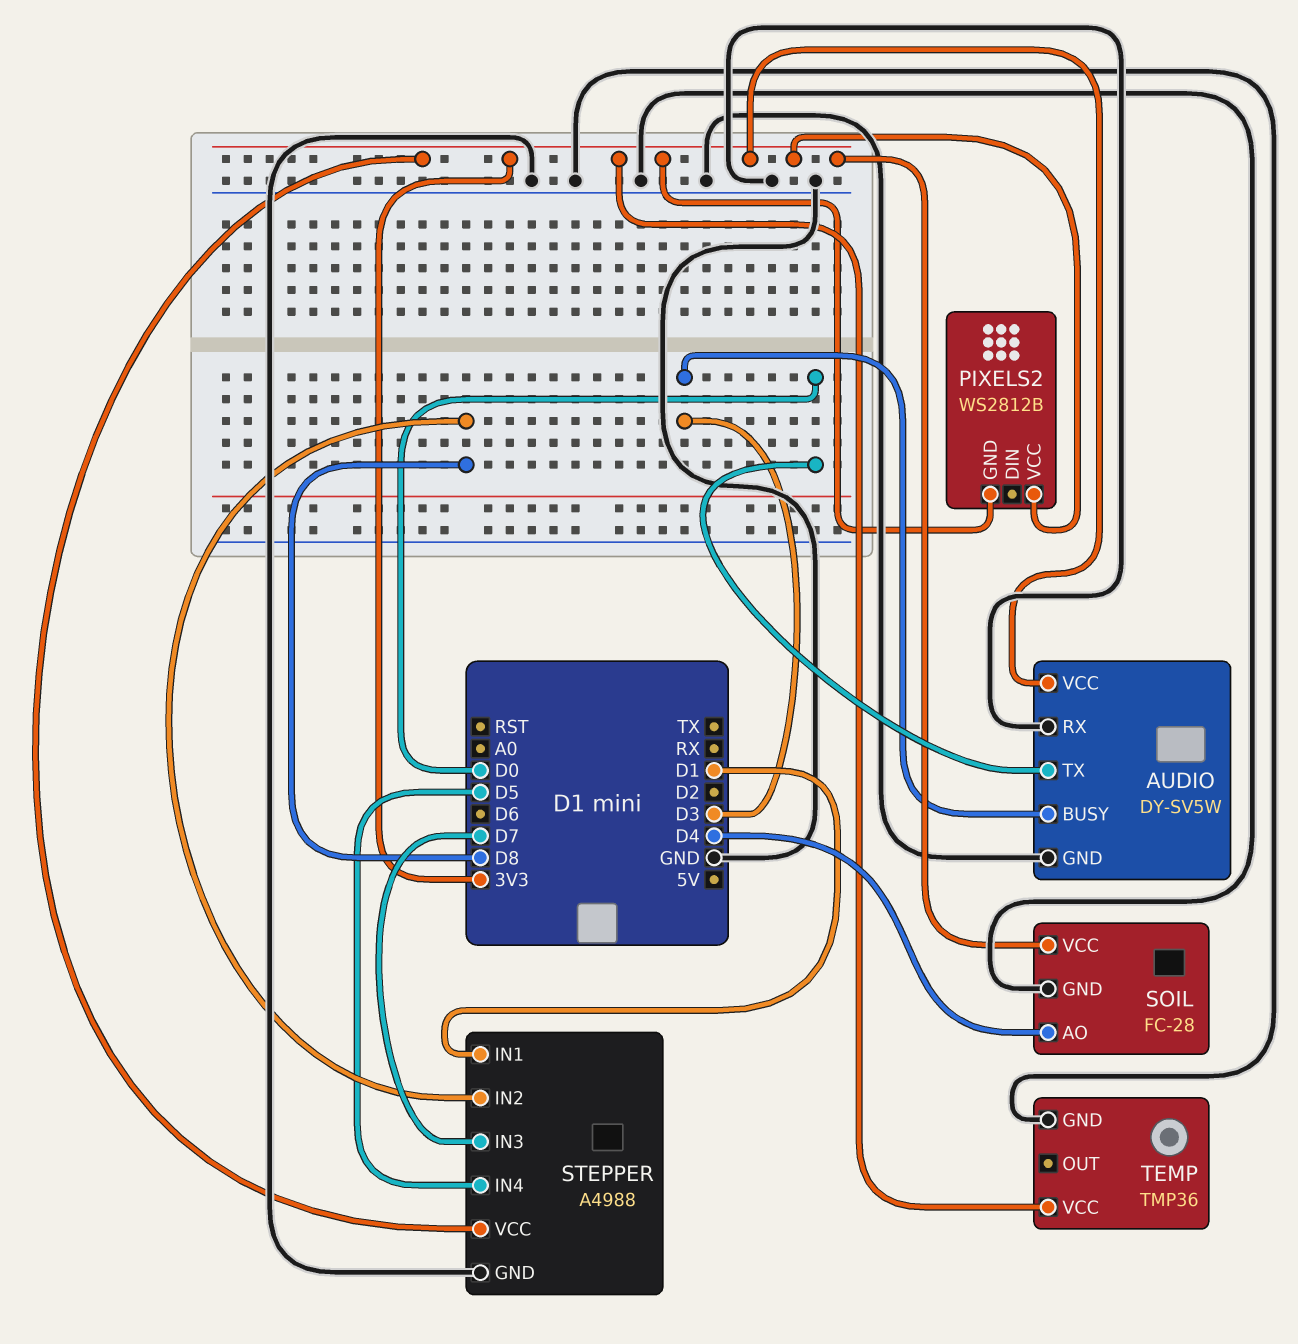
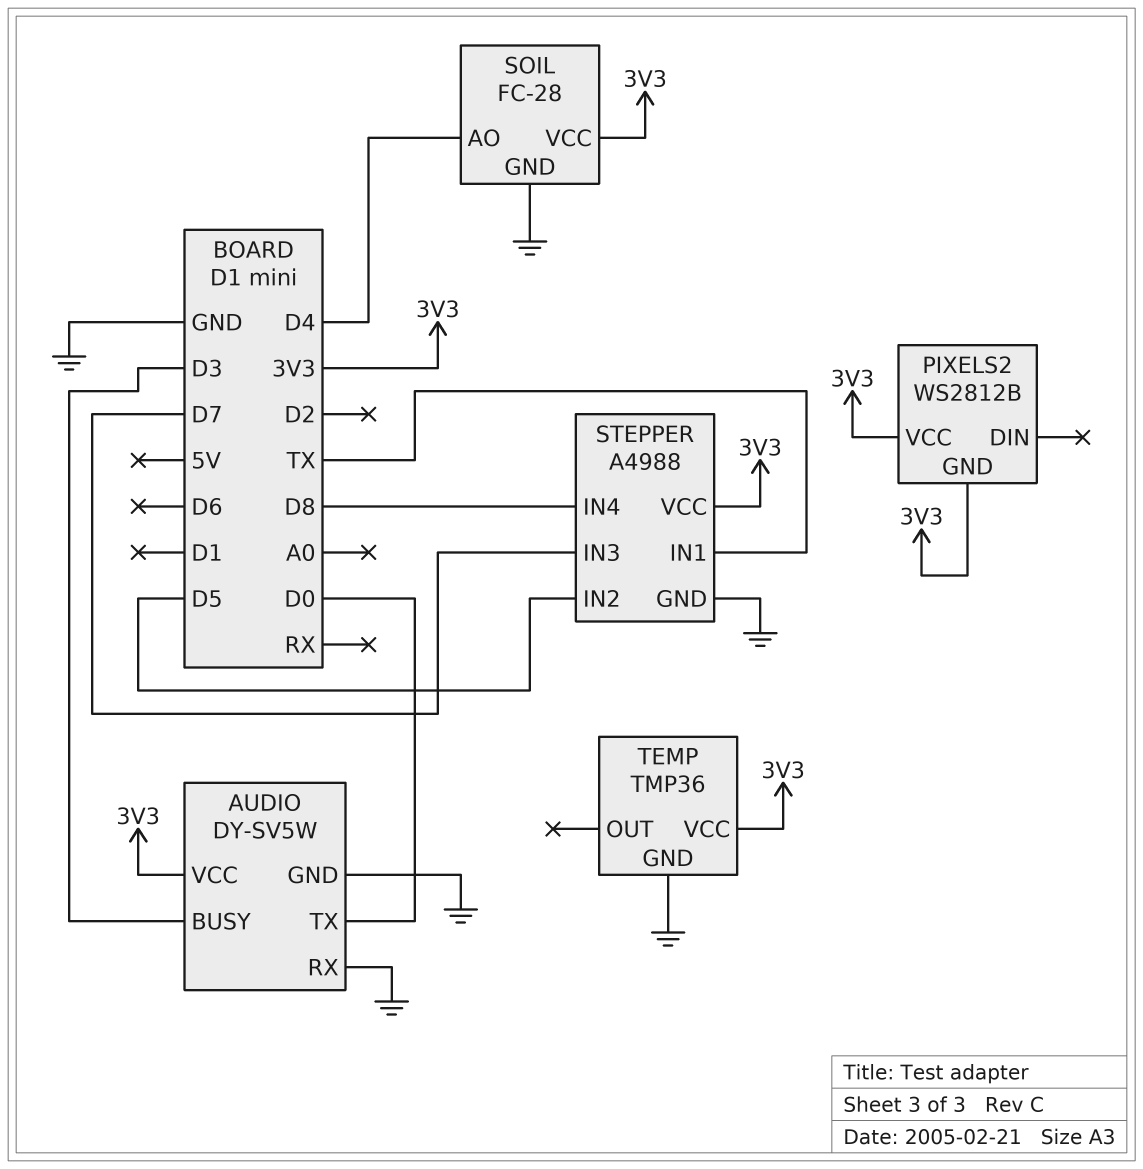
STEPPER pin IN1: D1 -> TX
STEPPER pin IN2: D8 -> D5
STEPPER pin IN4: D5 -> D8

